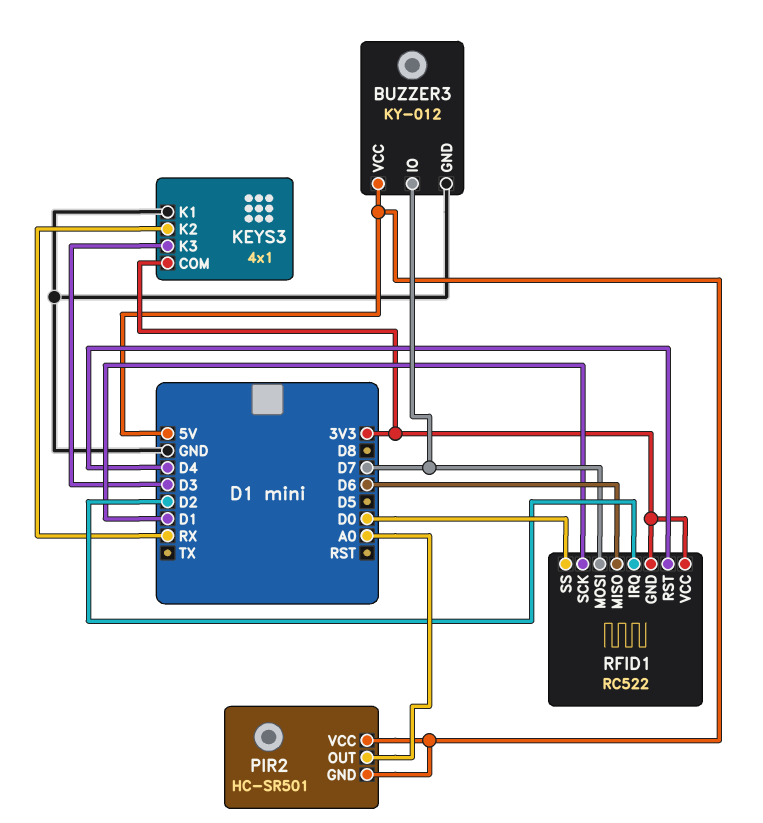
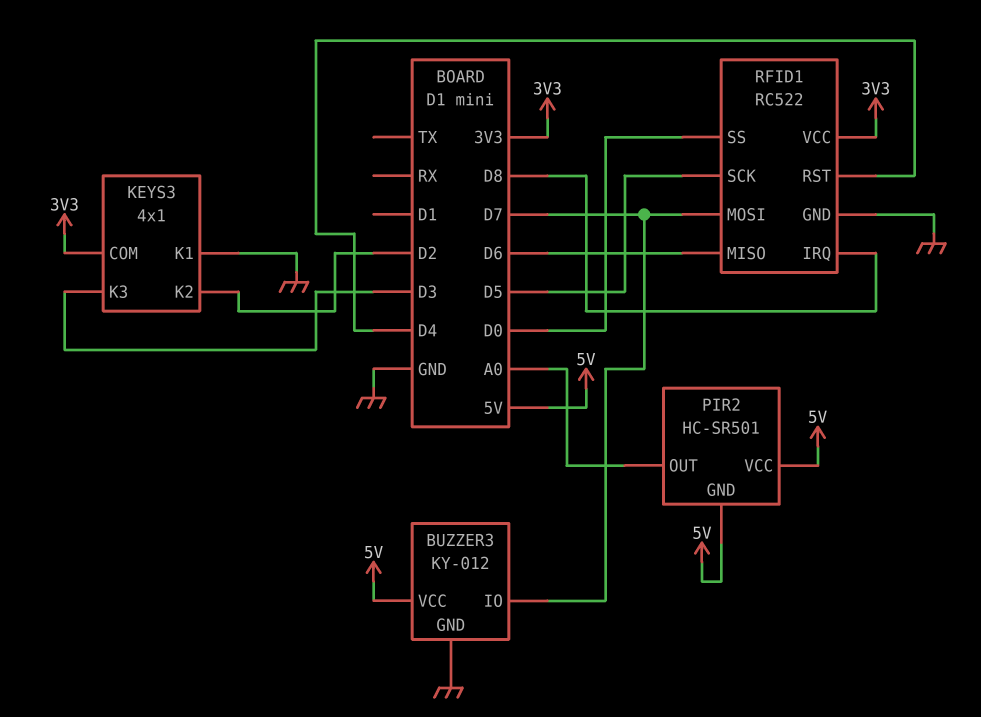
KEYS3 pin K2: RX -> D2
RFID1 pin GND: 3V3 -> GND
RFID1 pin IRQ: D2 -> D8
RFID1 pin SCK: D1 -> D5

